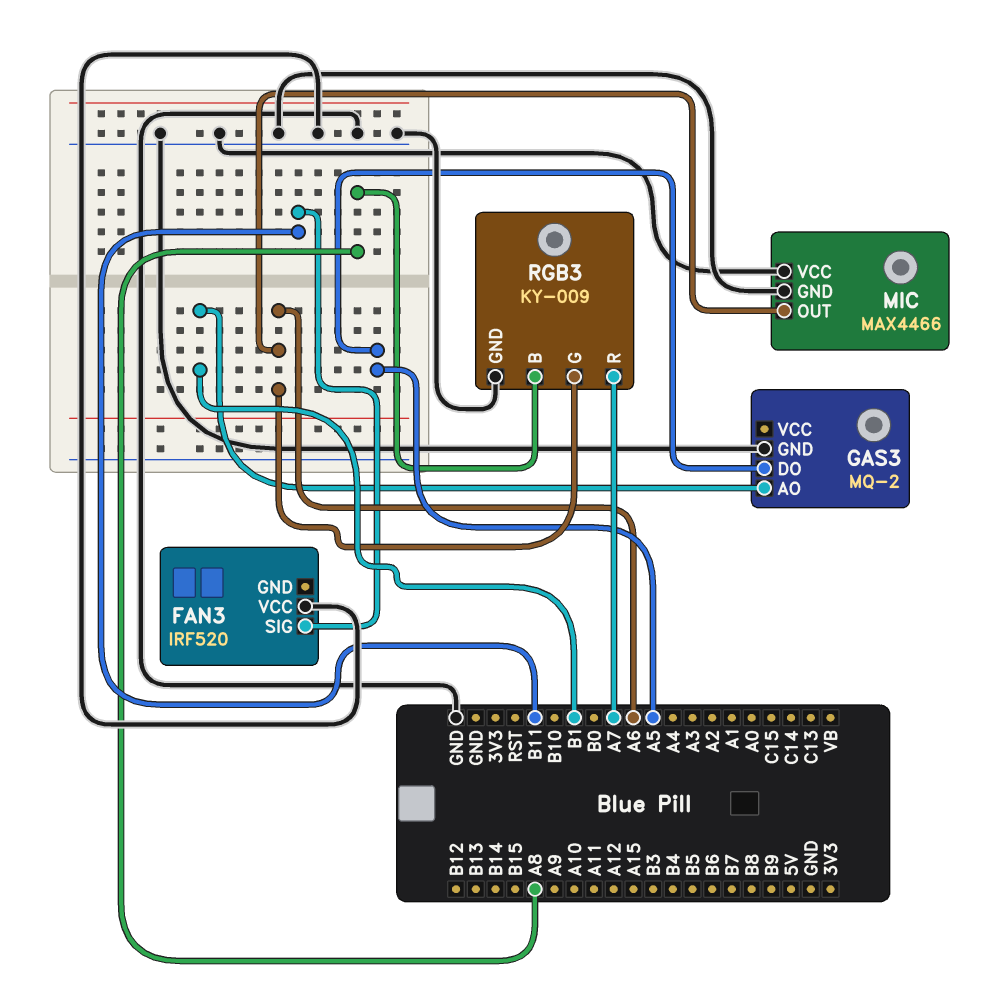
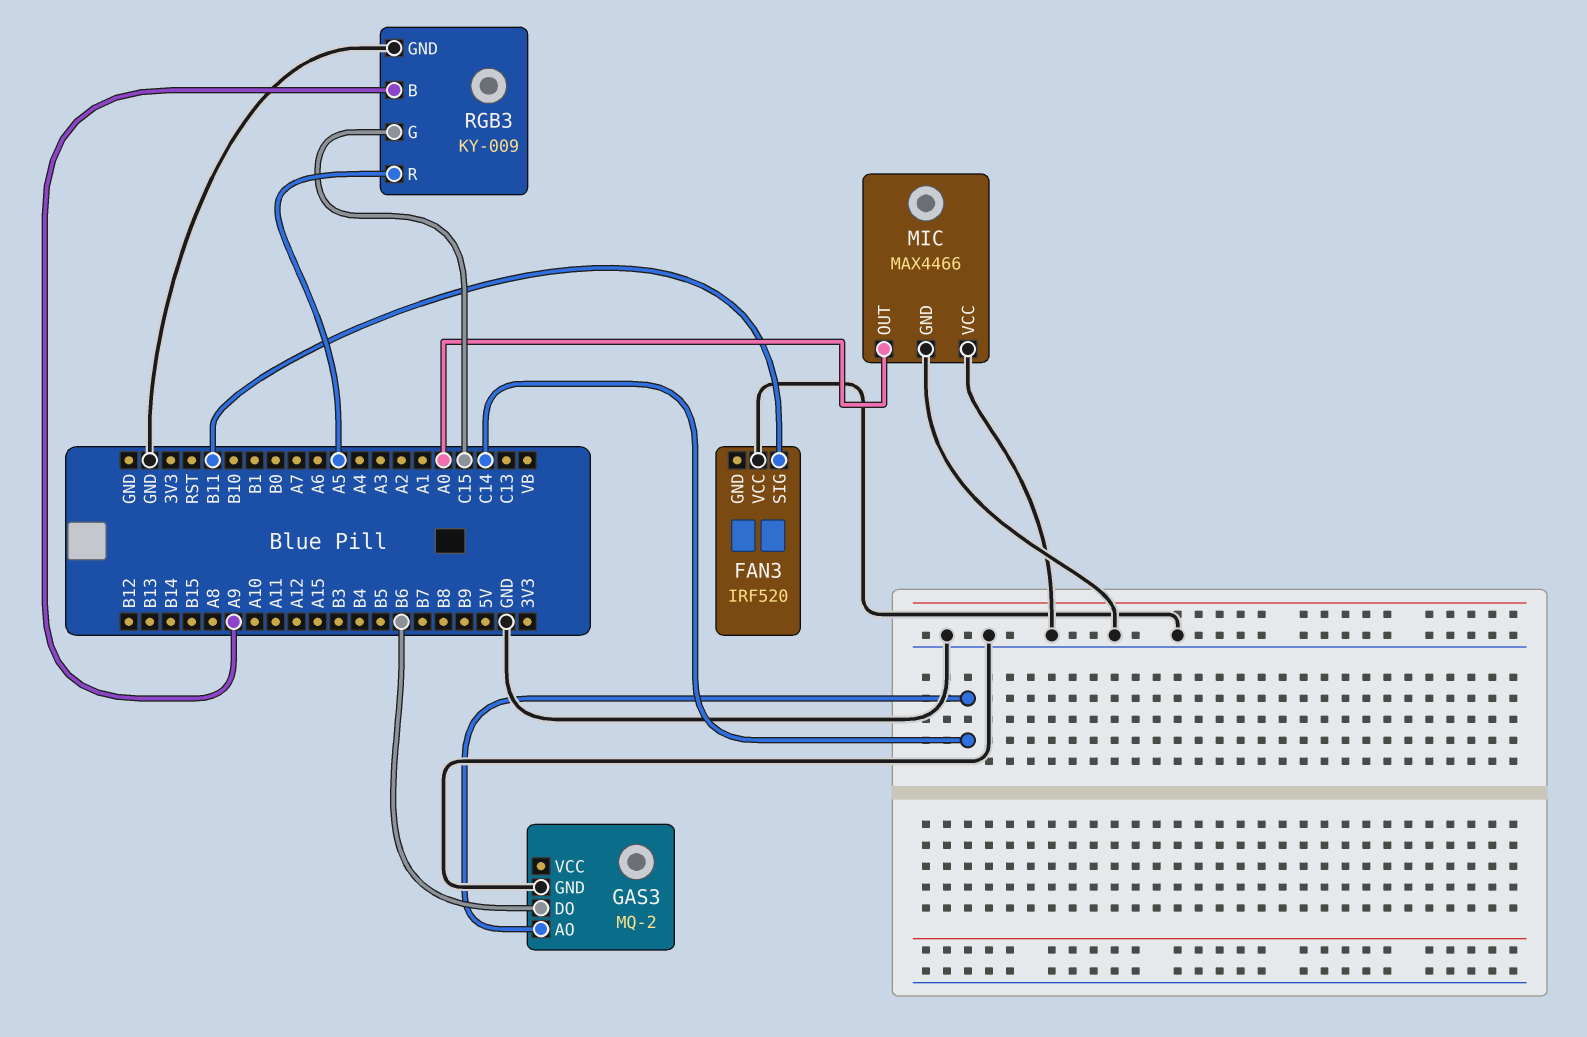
GAS3 pin AO: B1 -> C14
GAS3 pin DO: A5 -> B6
MIC pin OUT: A6 -> A0
RGB3 pin B: A8 -> A9
RGB3 pin G: A6 -> C15
RGB3 pin R: A7 -> A5

